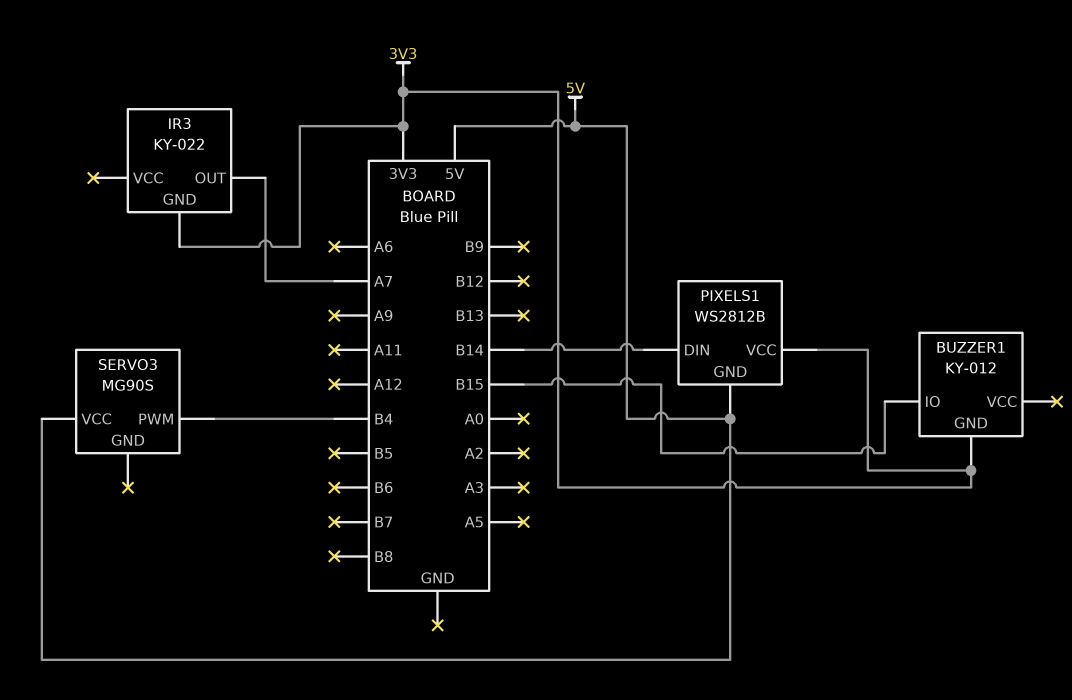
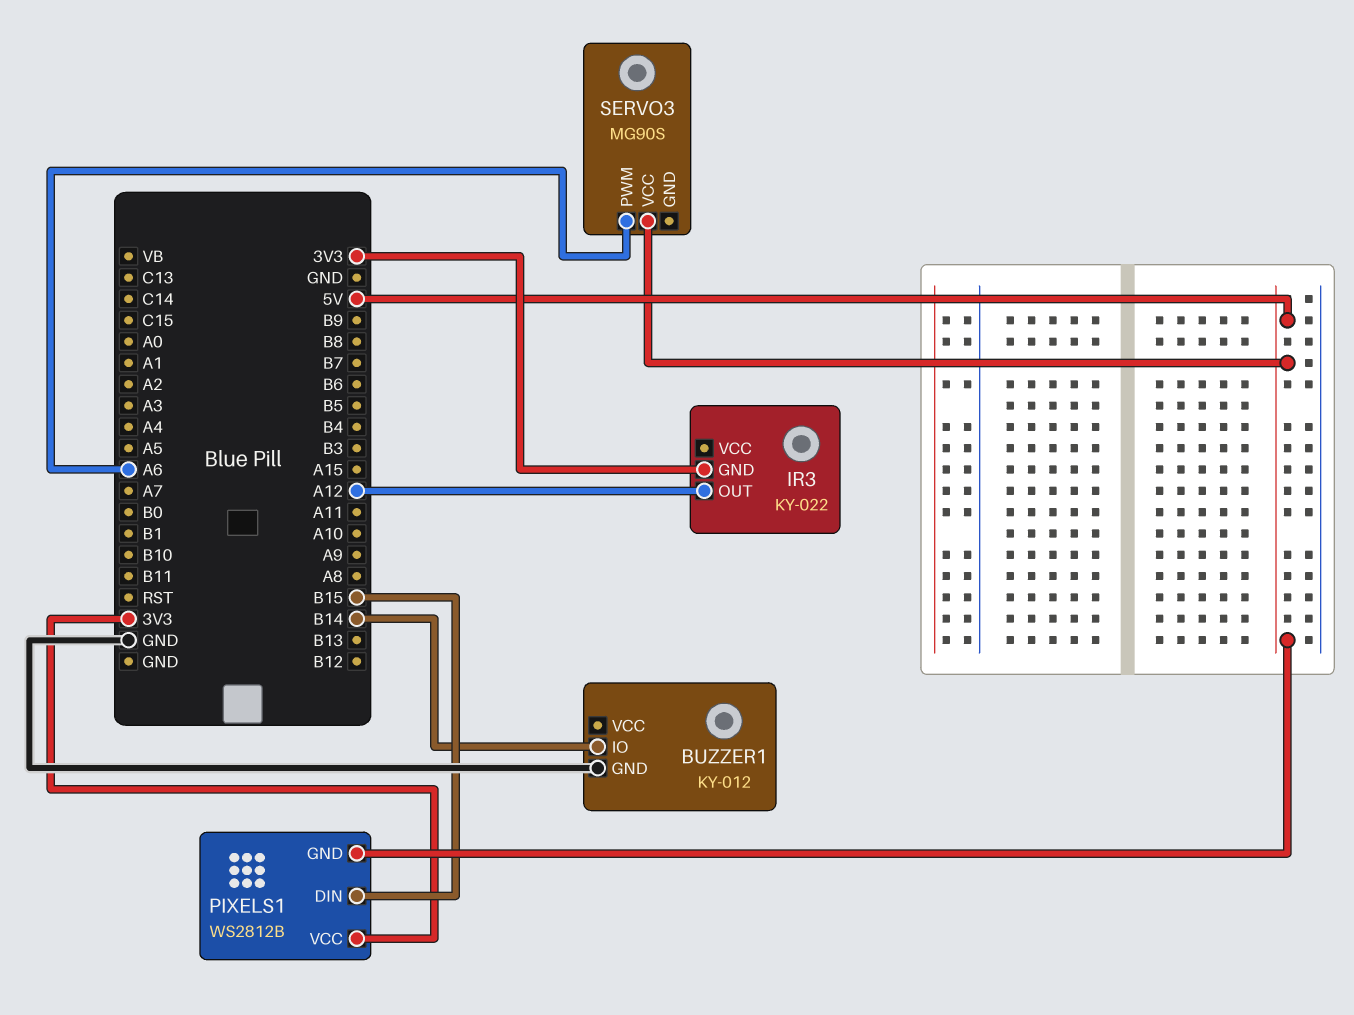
BUZZER1 pin GND: 3V3 -> GND
BUZZER1 pin IO: B15 -> B14
IR3 pin OUT: A7 -> A12
PIXELS1 pin DIN: B14 -> B15
SERVO3 pin PWM: B4 -> A6

